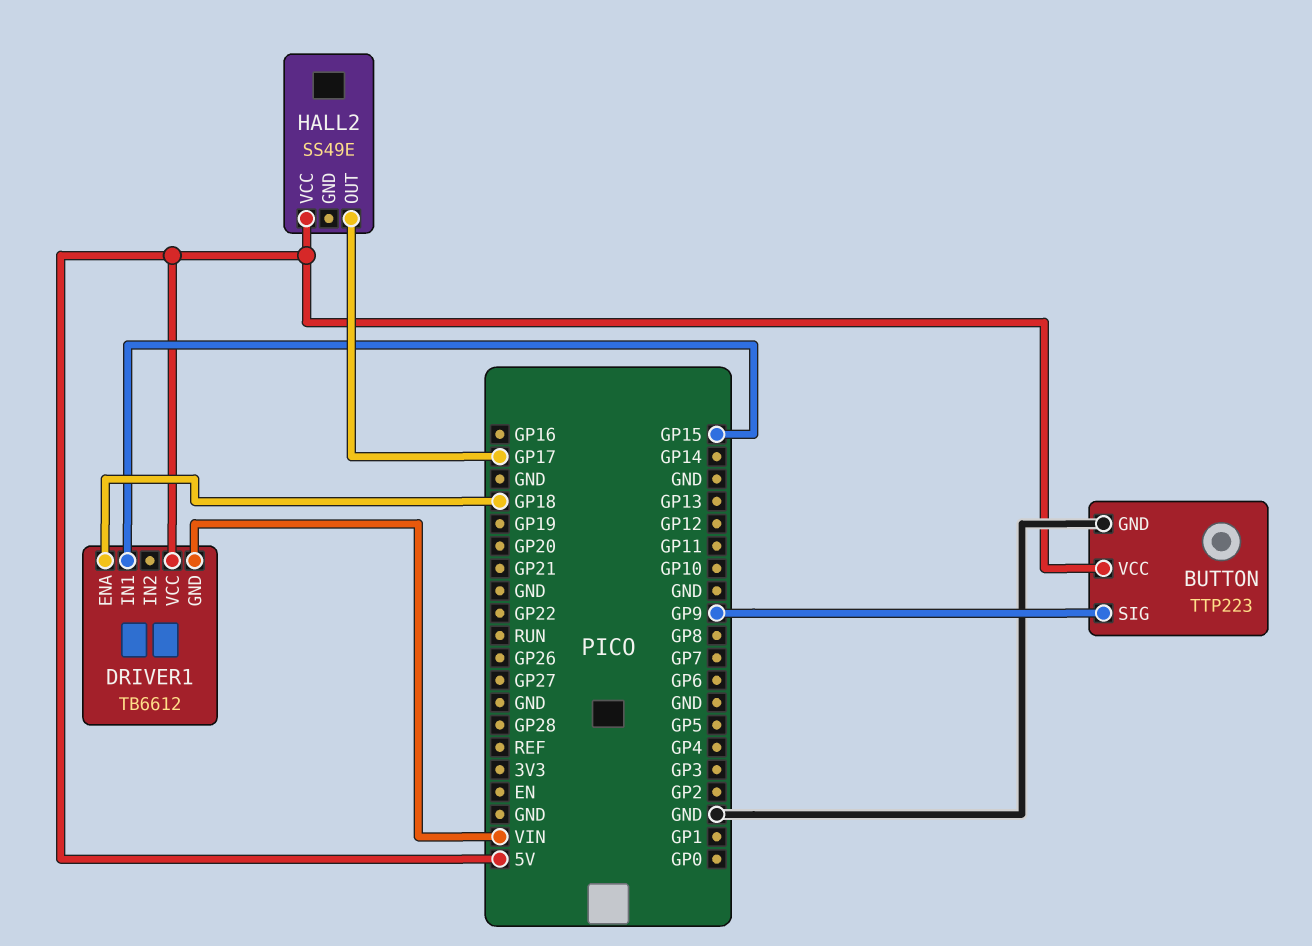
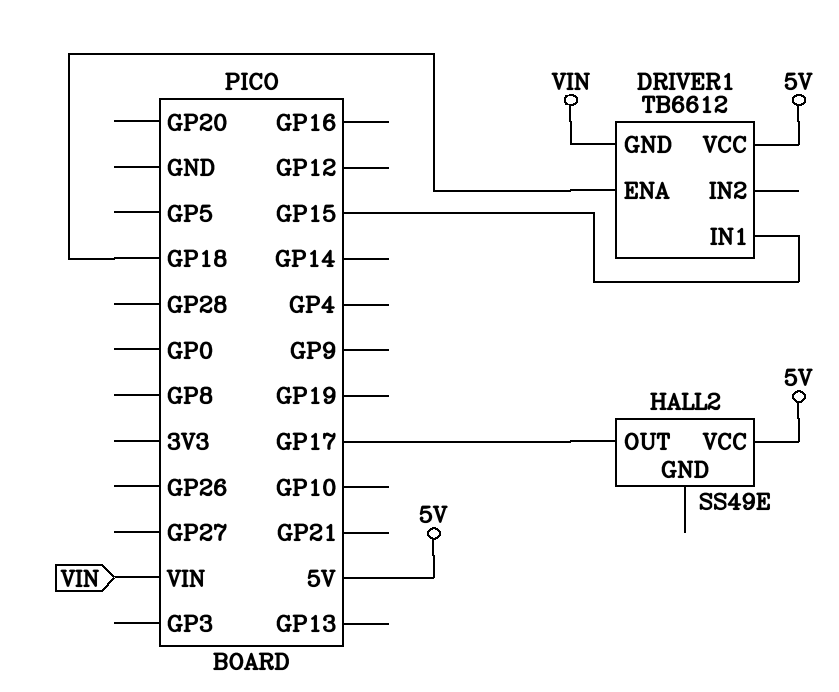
BUTTON: TTP223 -> none
BUTTON pin GND: GND -> none
BUTTON pin SIG: GP9 -> none
BUTTON pin VCC: 5V -> none

